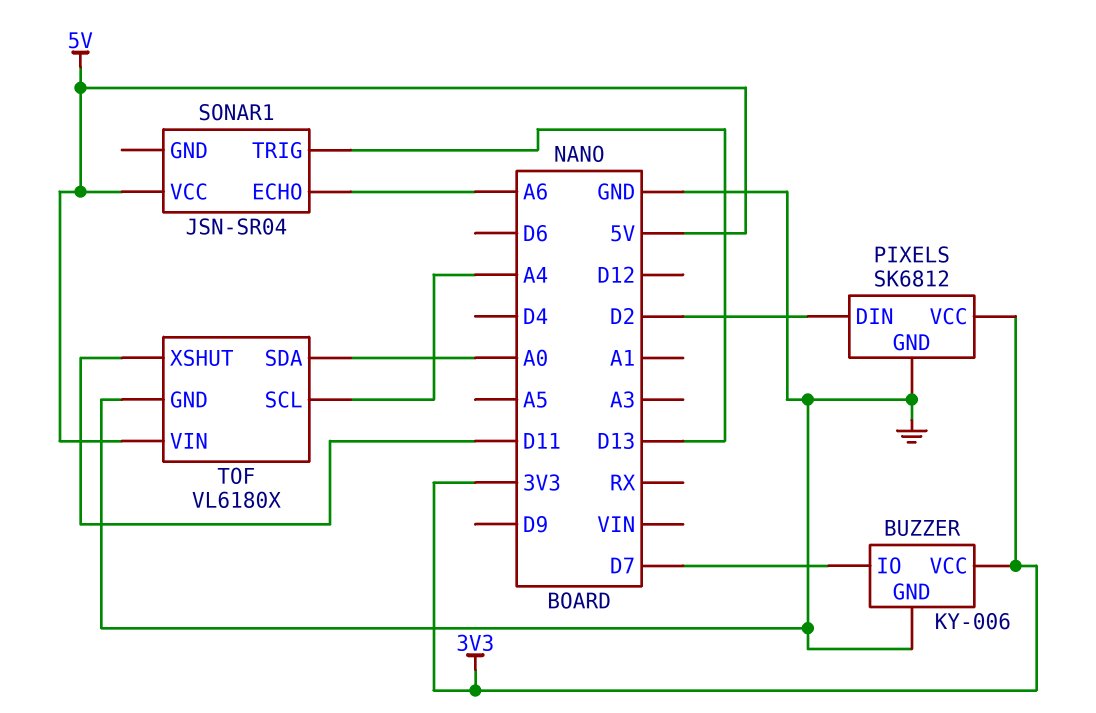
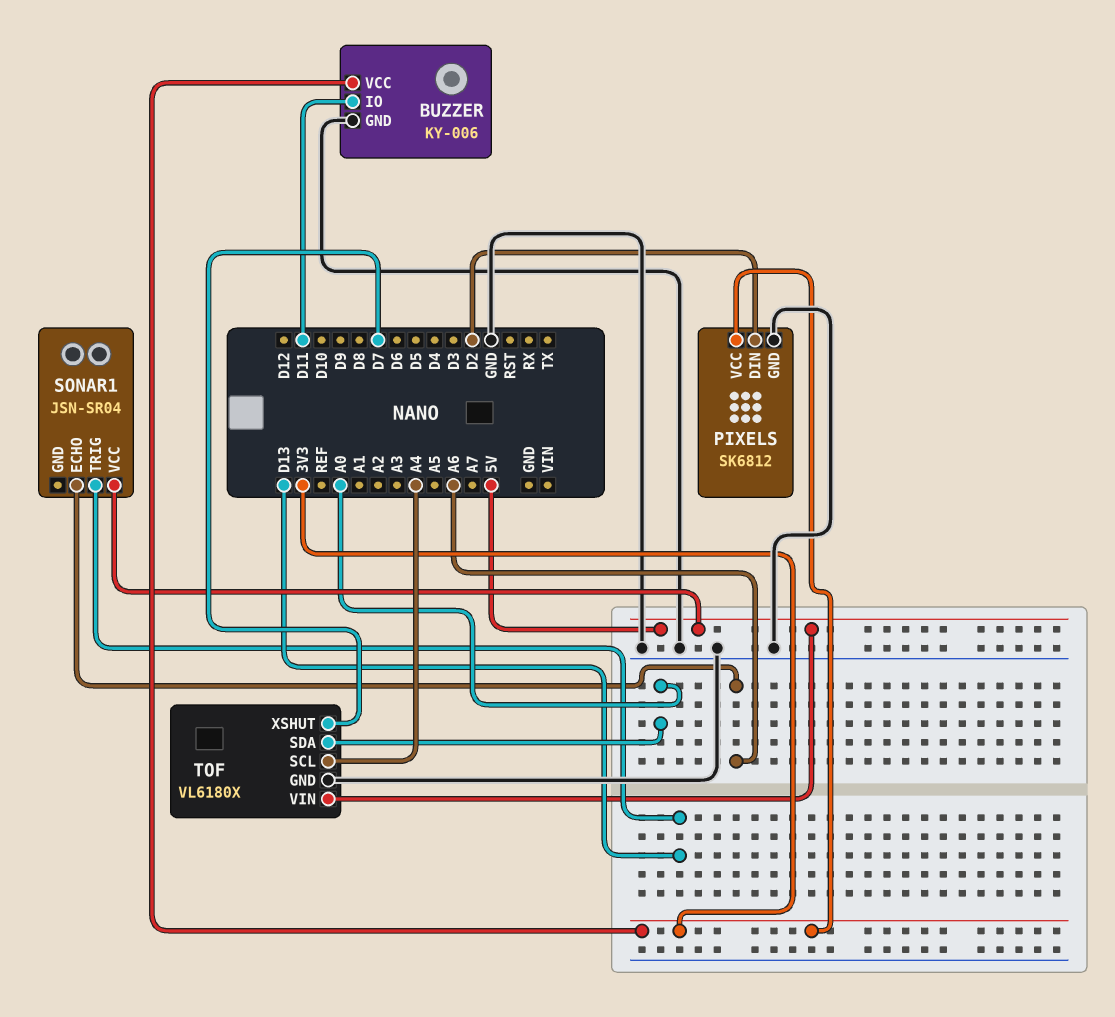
BUZZER pin IO: D7 -> D11
TOF pin XSHUT: D11 -> D7

